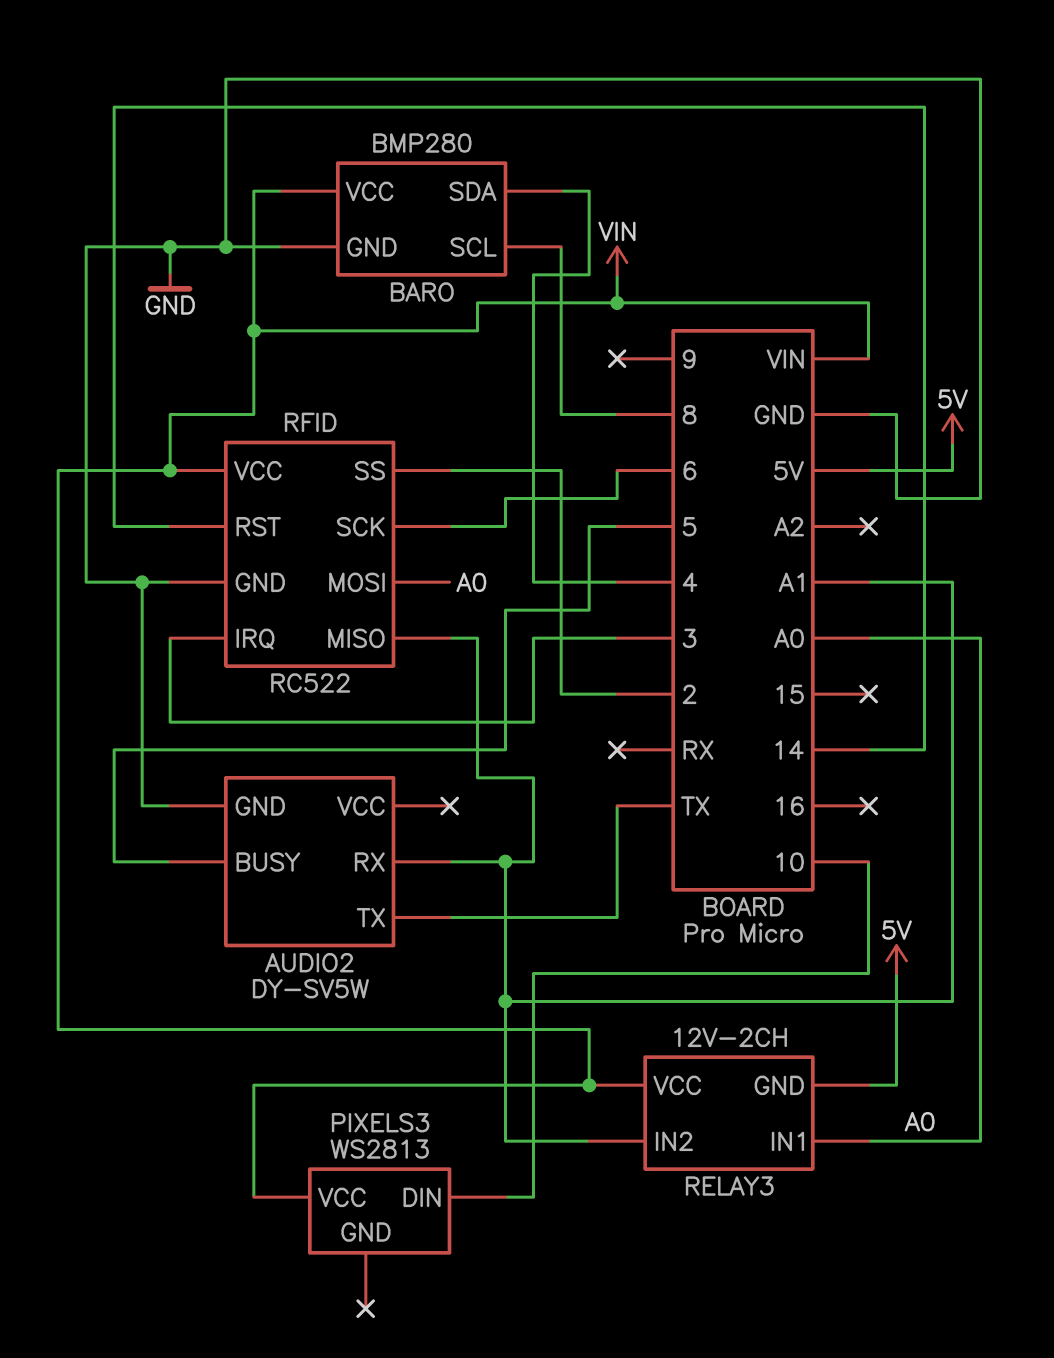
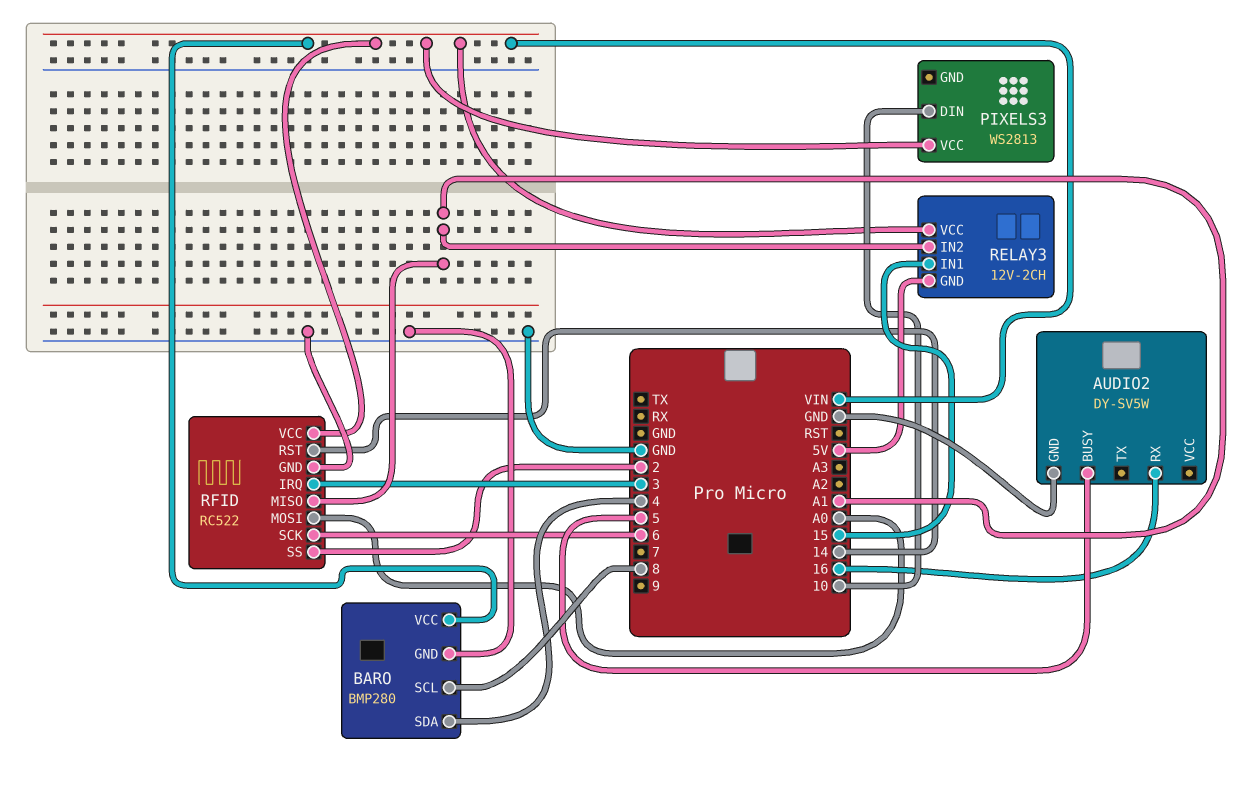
AUDIO2 pin RX: A1 -> 16
AUDIO2 pin TX: TX -> none
RELAY3 pin IN1: A0 -> 15

